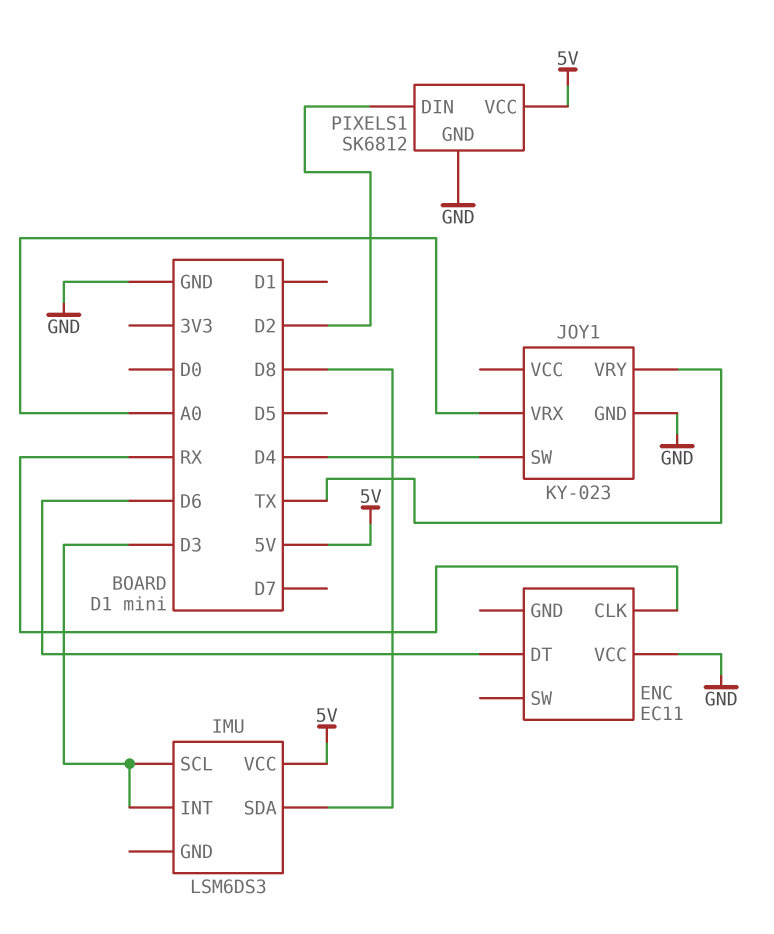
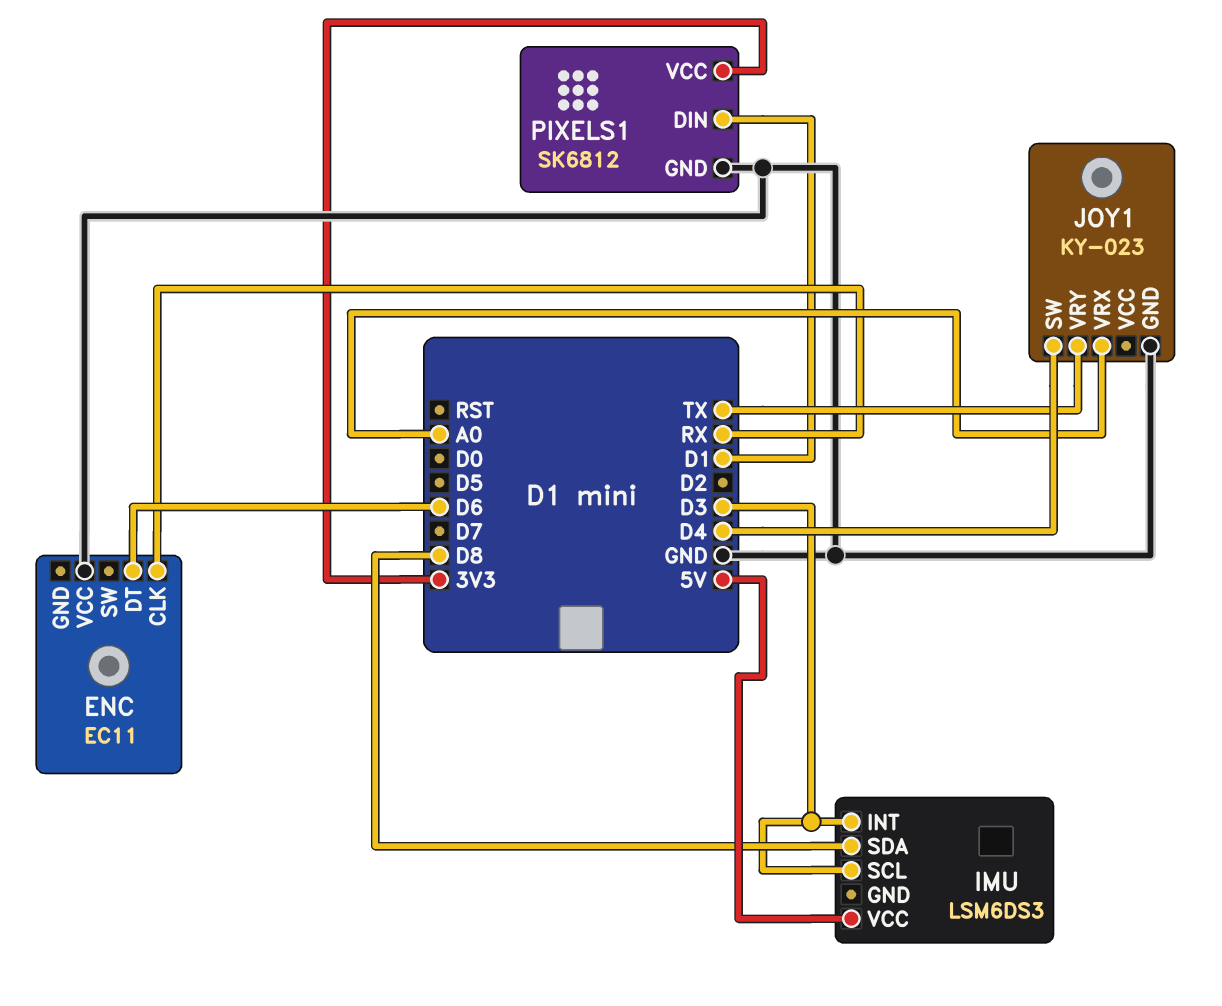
PIXELS1 pin DIN: D2 -> D1
PIXELS1 pin VCC: 5V -> 3V3

